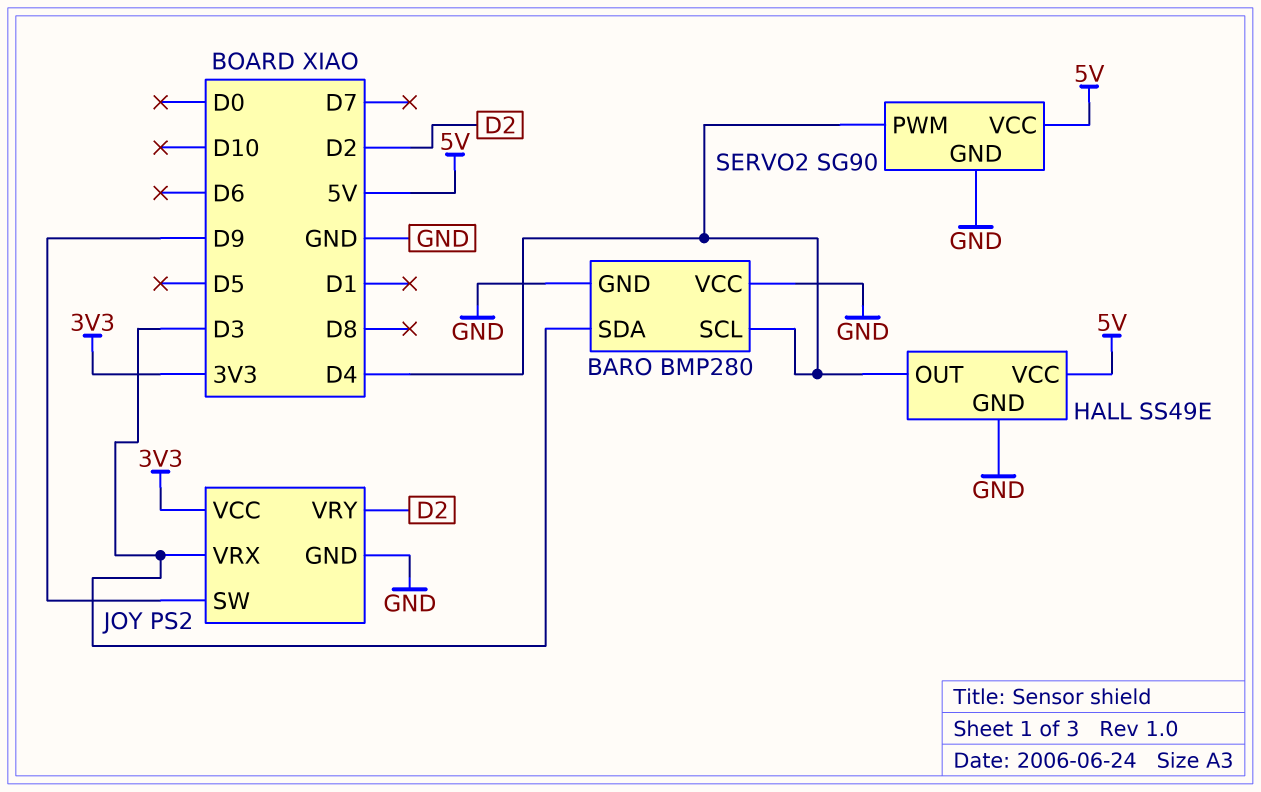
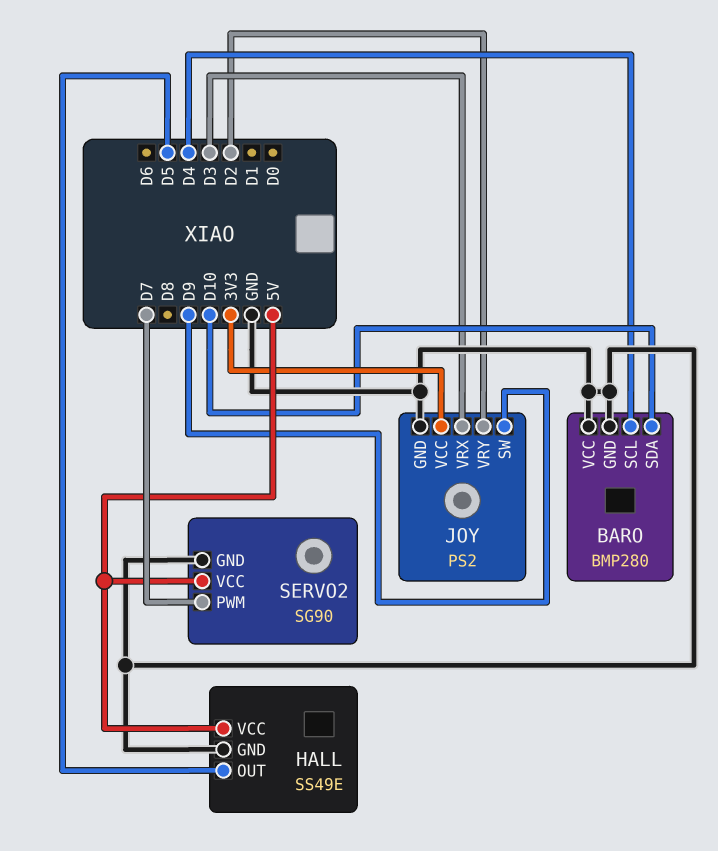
BARO pin SDA: D3 -> D10
HALL pin OUT: D4 -> D5
SERVO2 pin PWM: D4 -> D7

